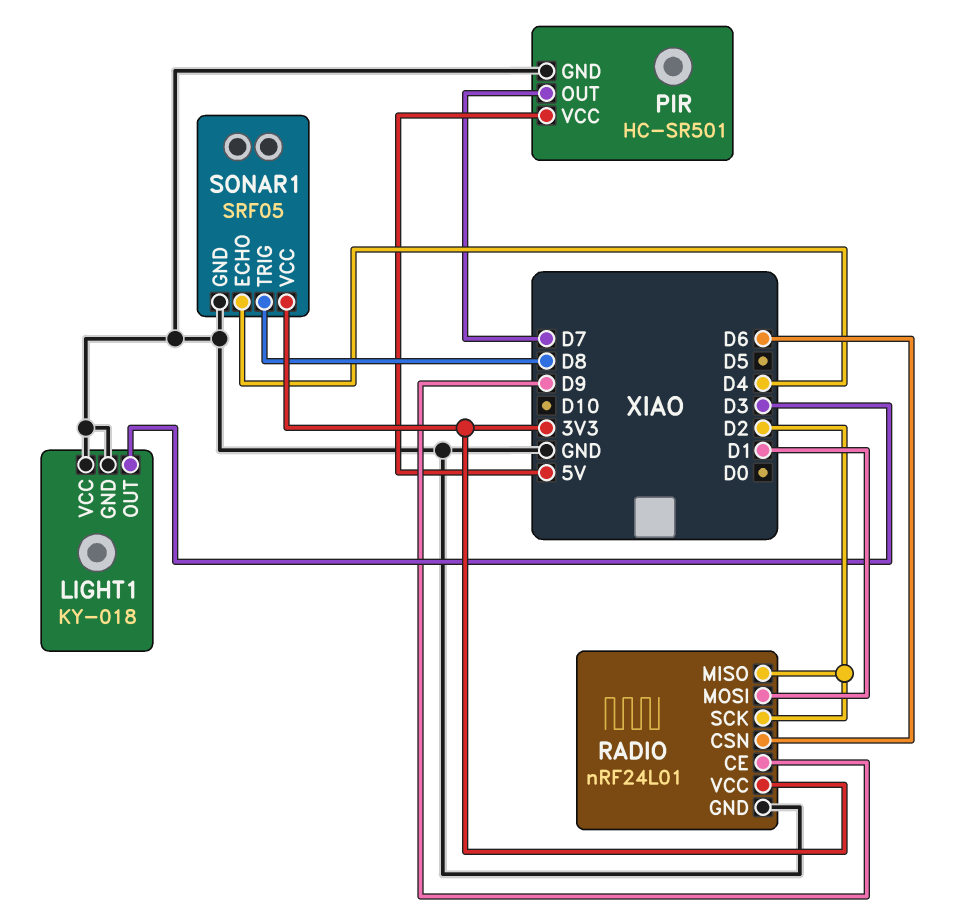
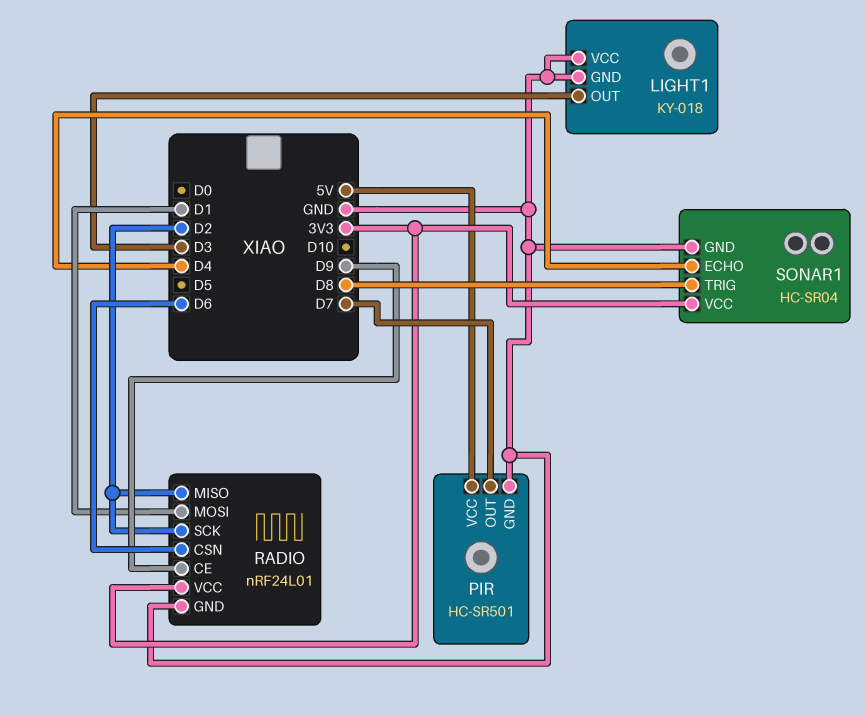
SONAR1: SRF05 -> HC-SR04

